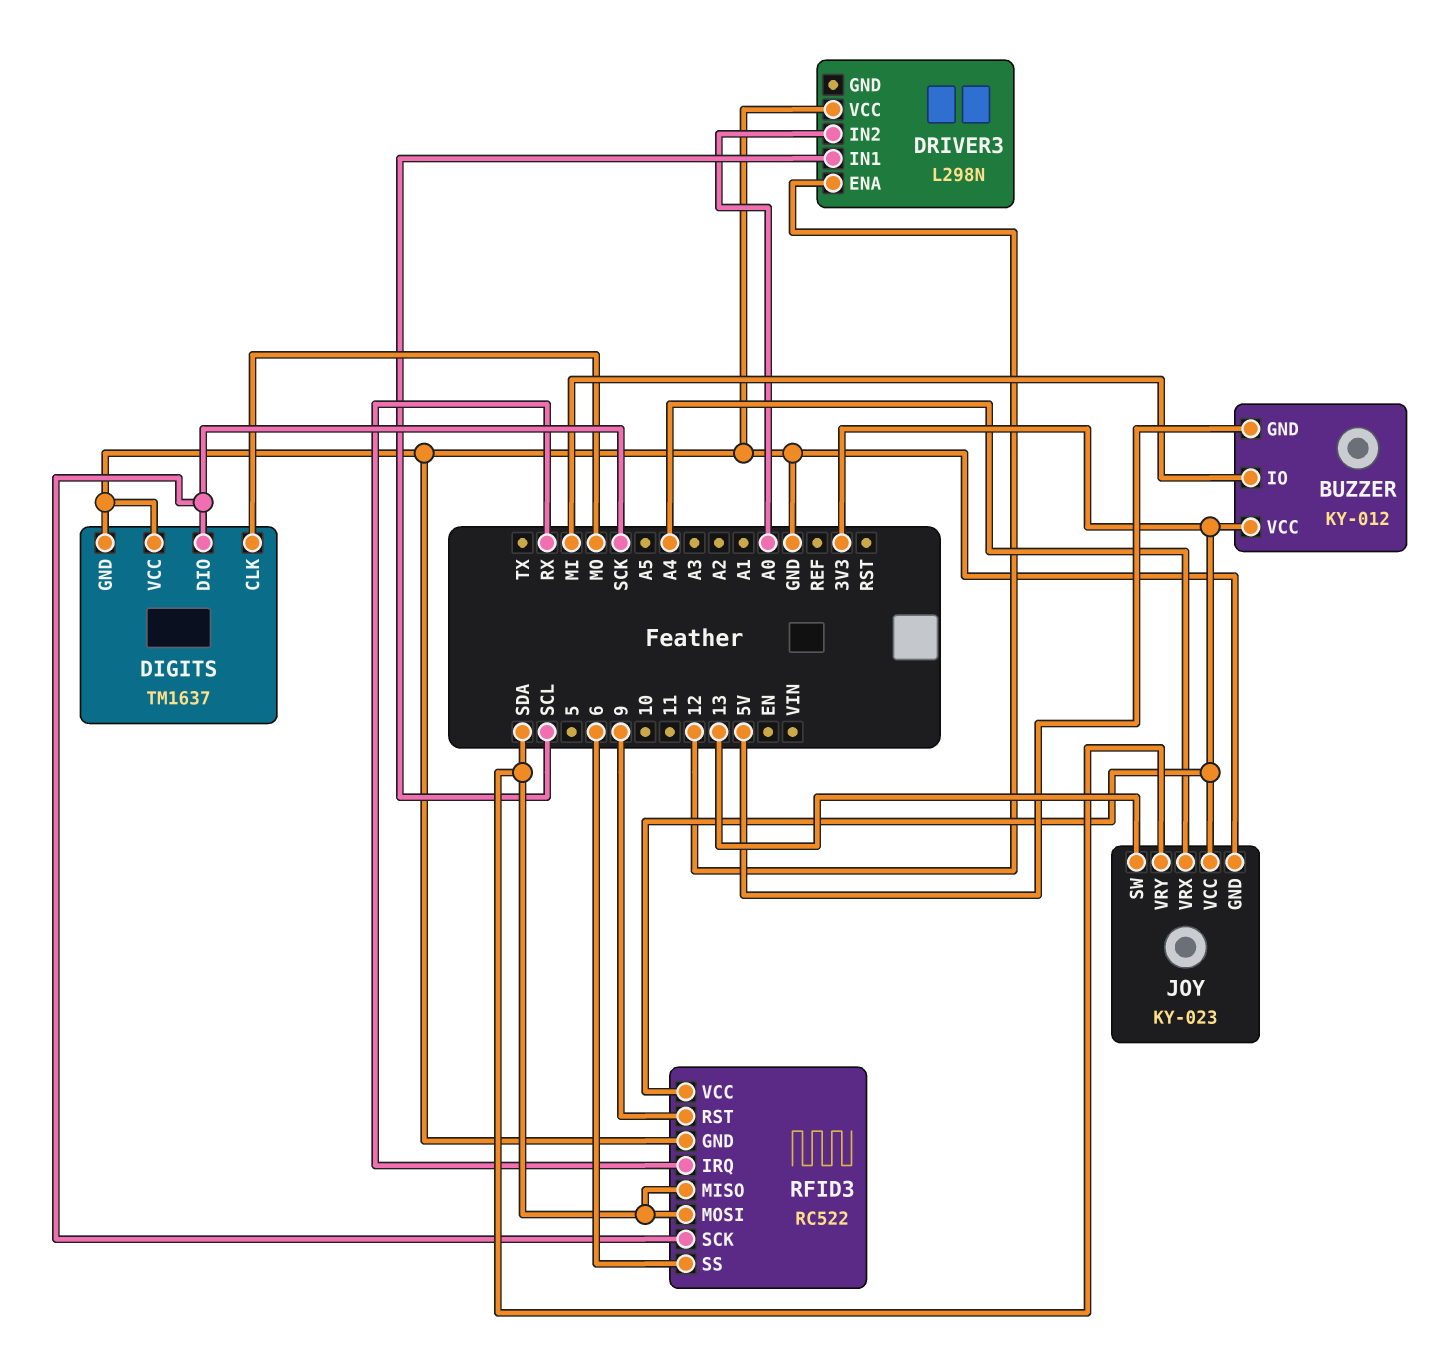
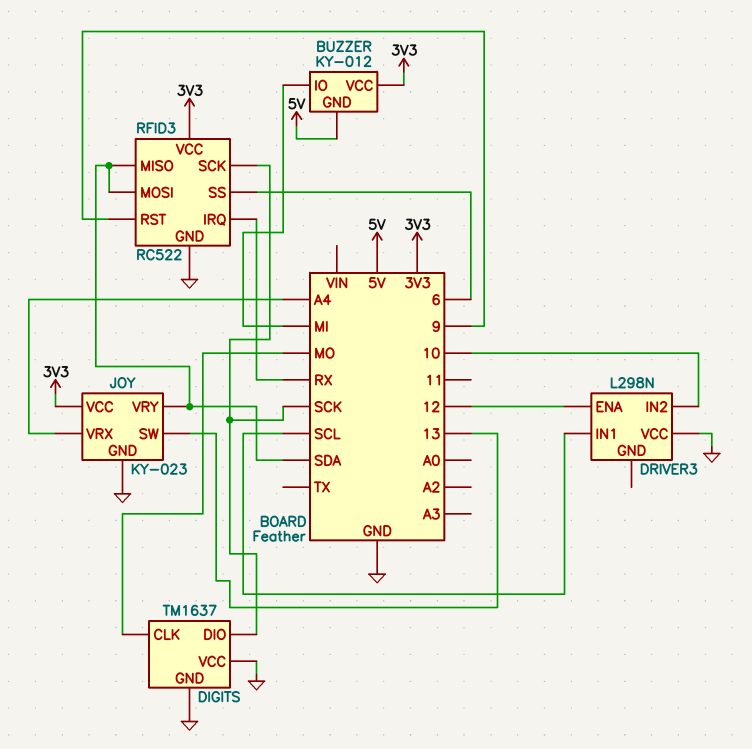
DRIVER3 pin IN2: A0 -> 10

